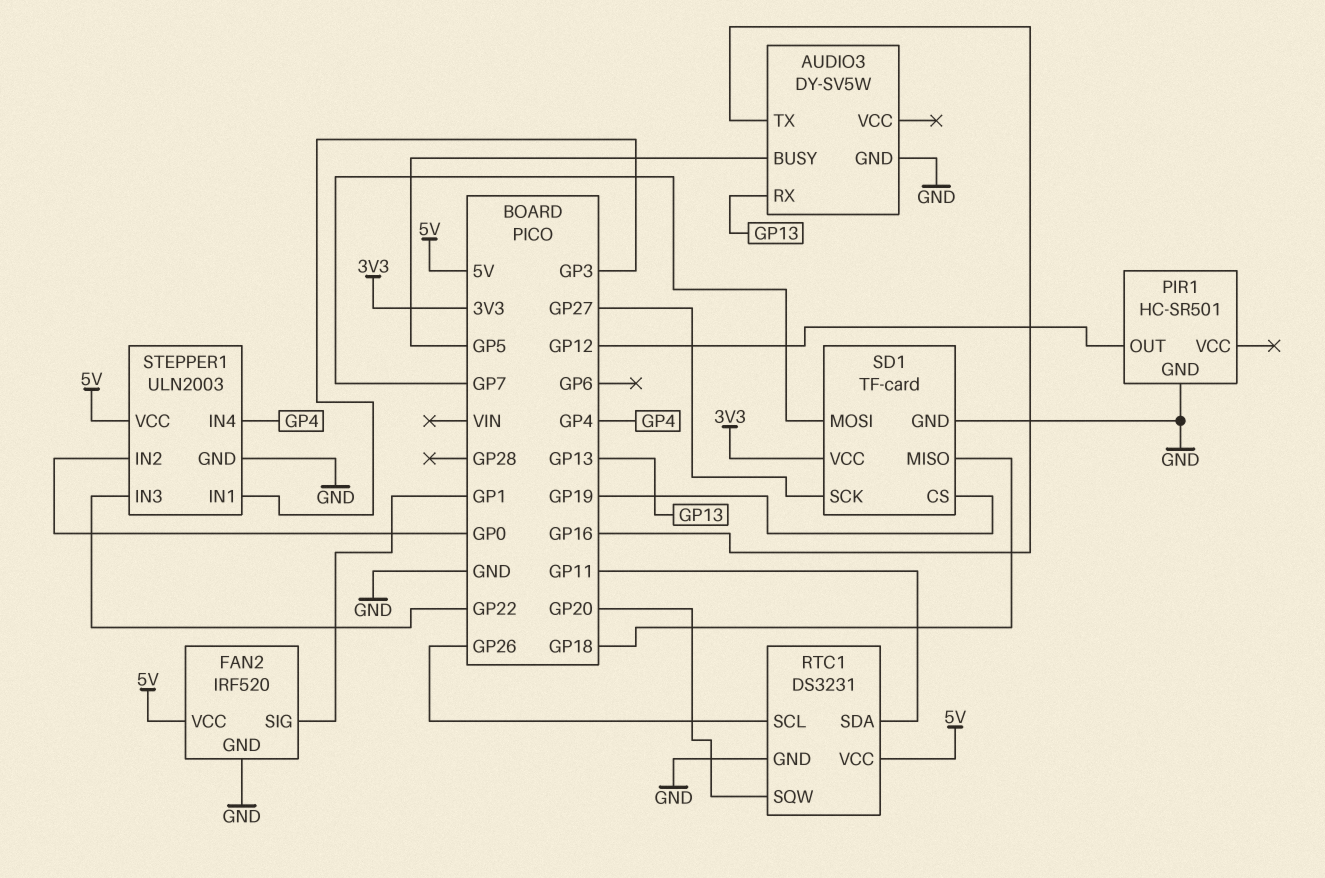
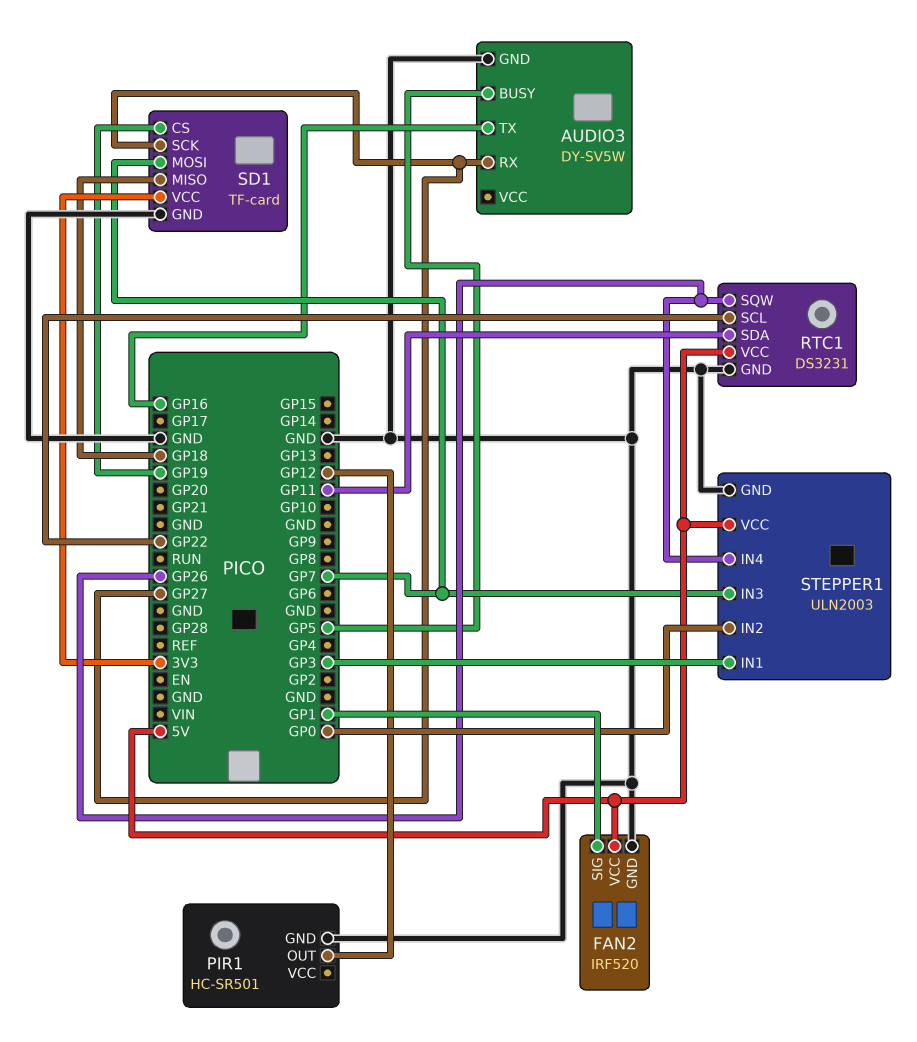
AUDIO3 pin RX: GP13 -> GP27
RTC1 pin SCL: GP26 -> GP22
RTC1 pin SQW: GP20 -> GP26
STEPPER1 pin IN3: GP22 -> GP7
STEPPER1 pin IN4: GP4 -> GP26

